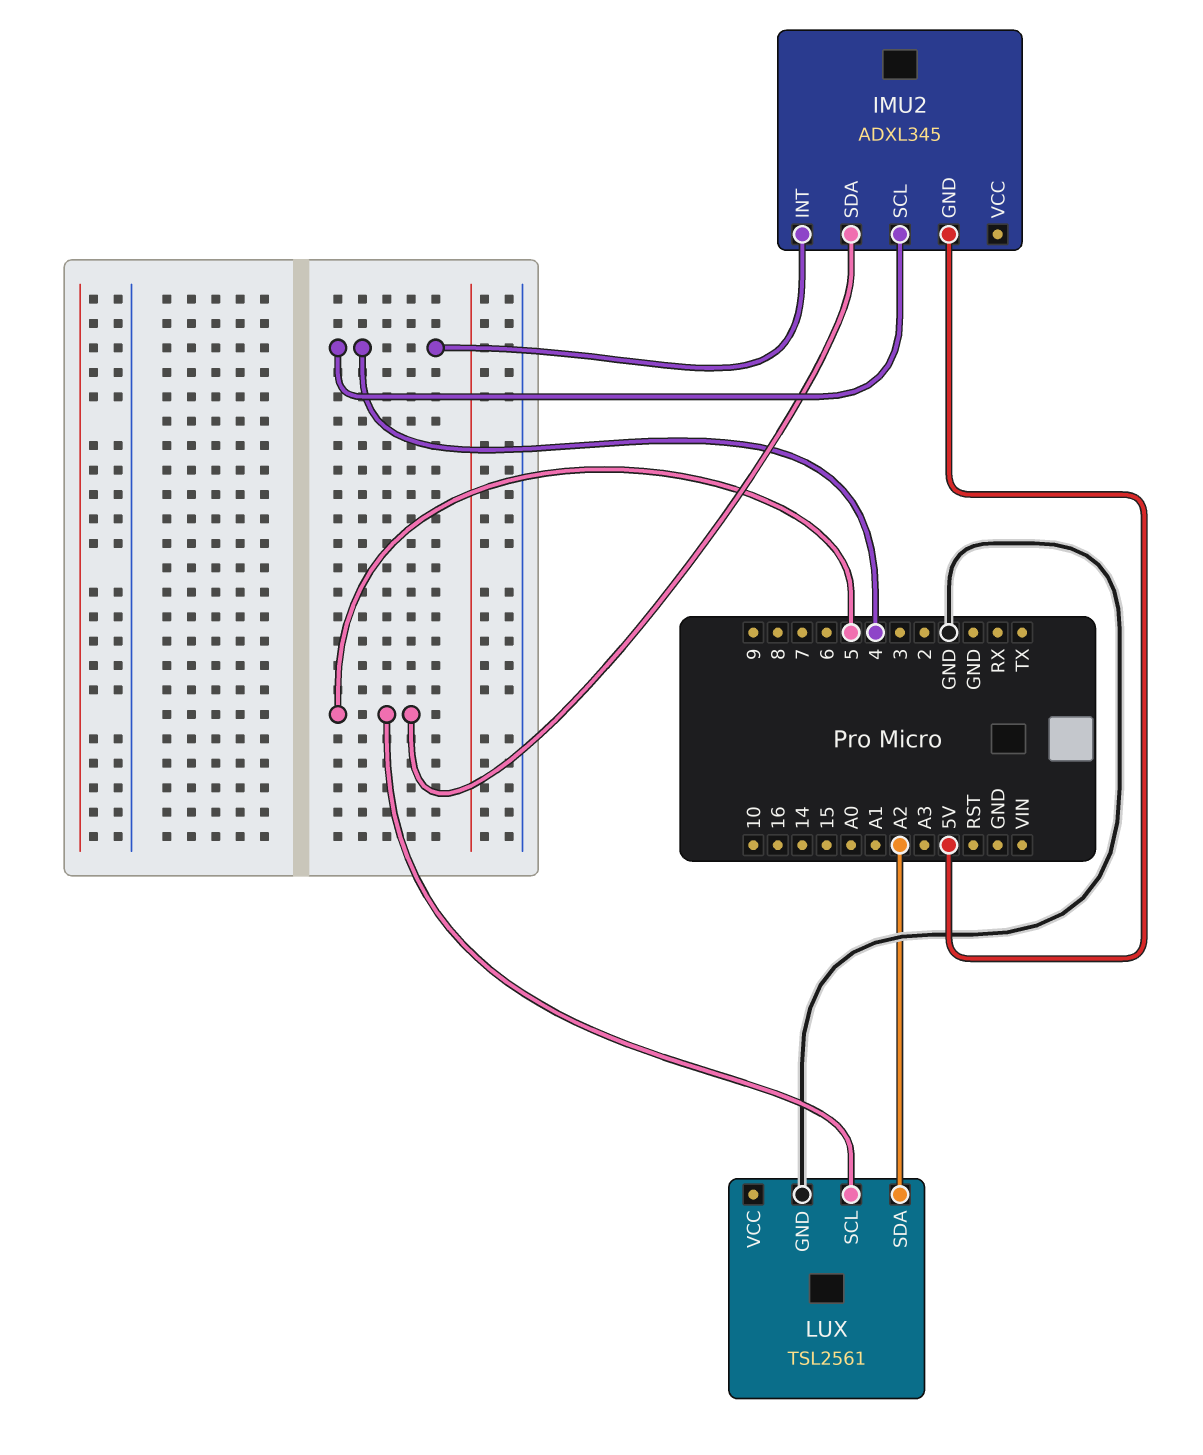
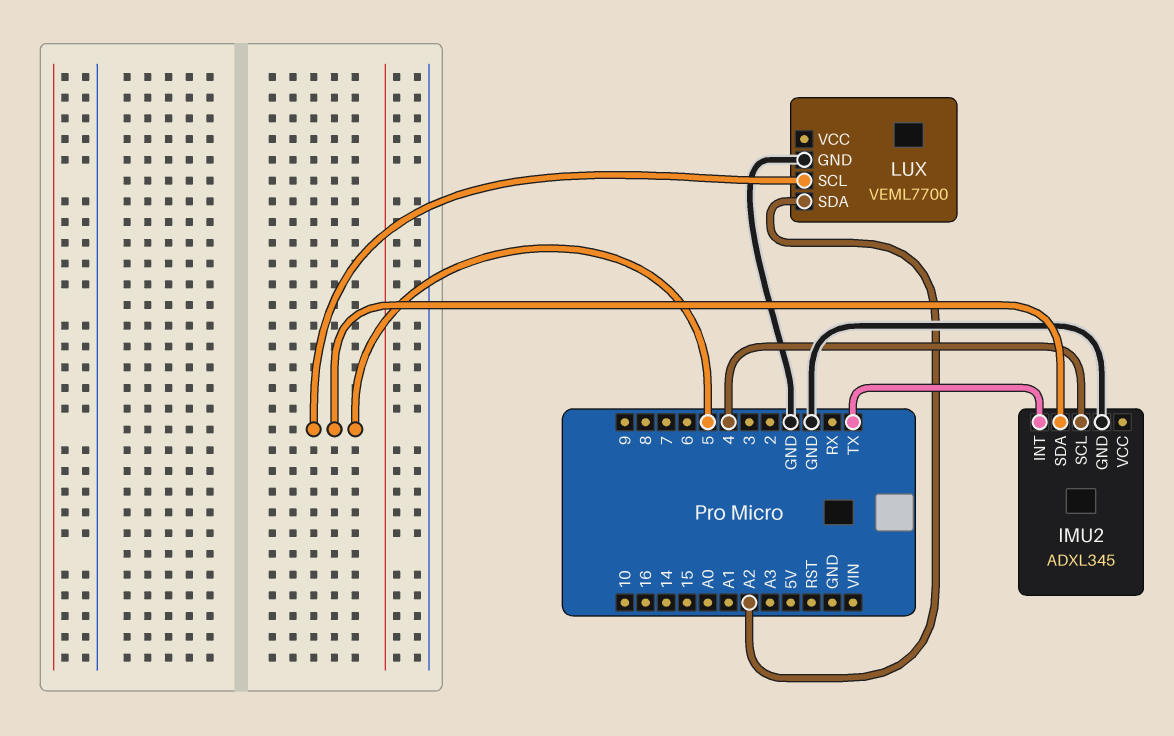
IMU2 pin GND: 5V -> GND
IMU2 pin INT: 4 -> TX
LUX: TSL2561 -> VEML7700

